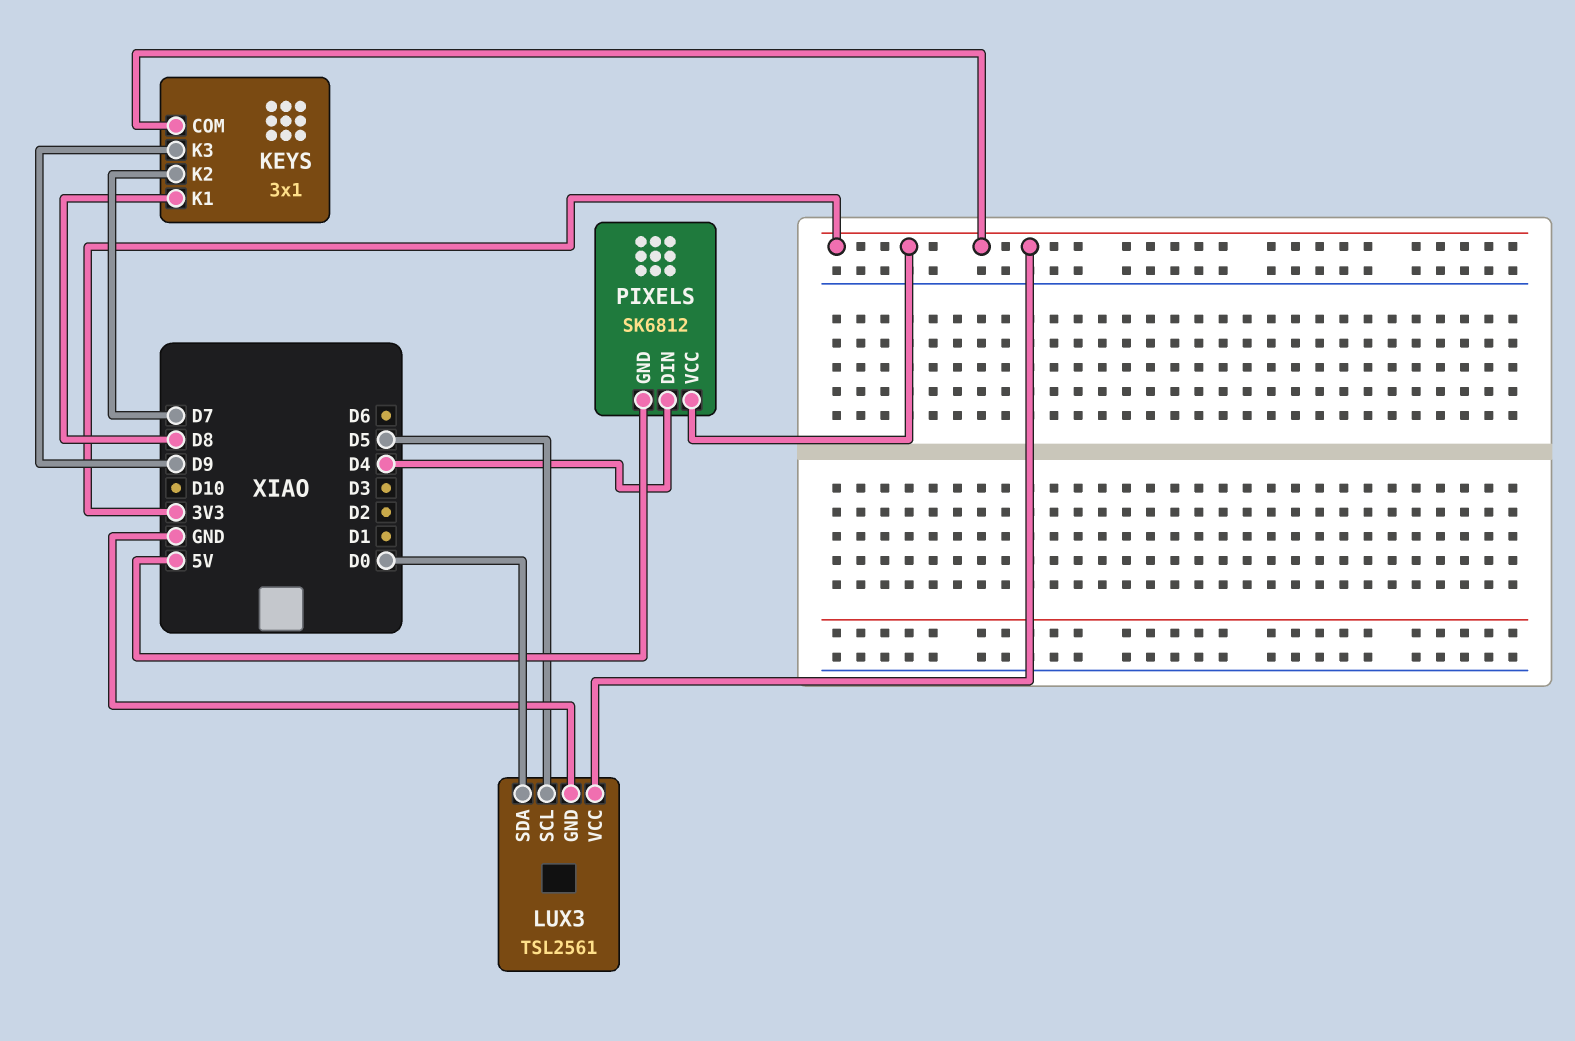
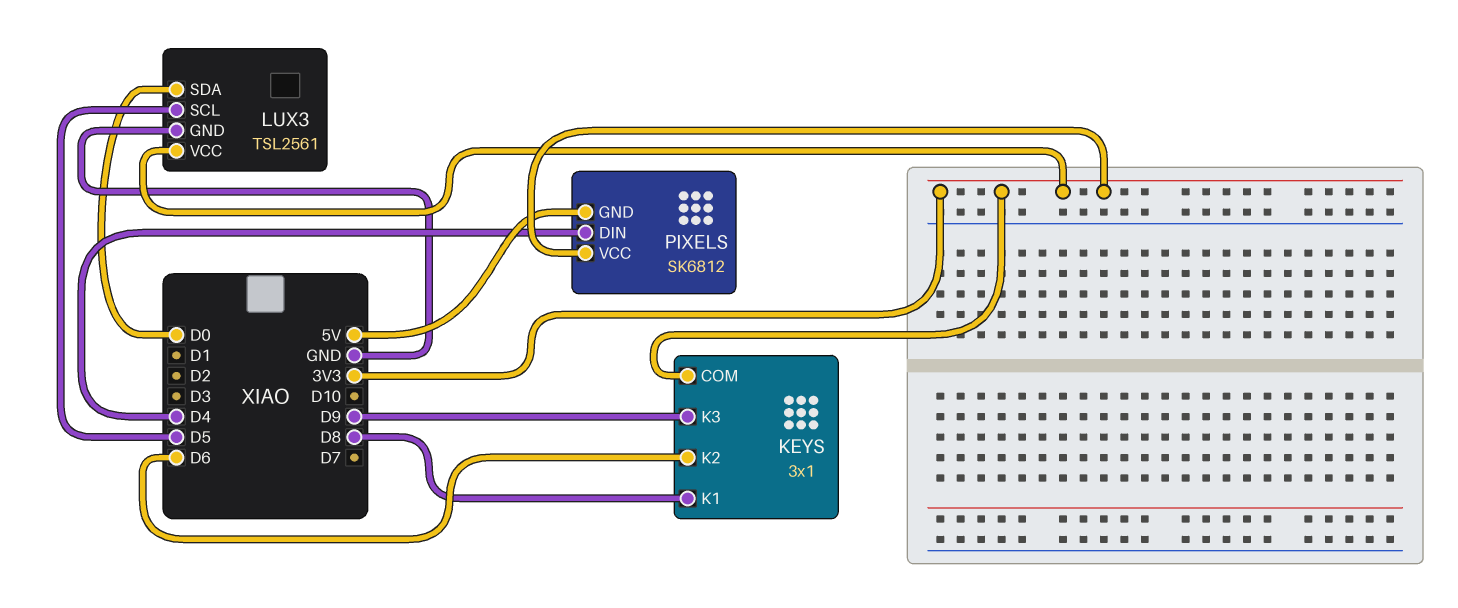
KEYS pin K2: D7 -> D6

